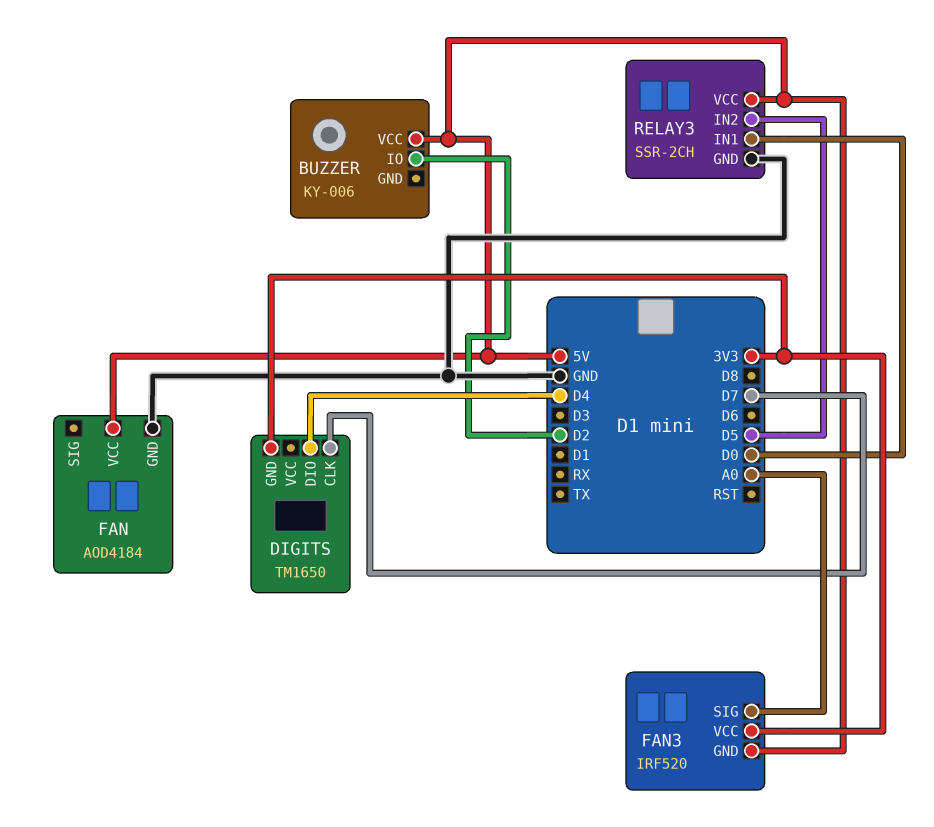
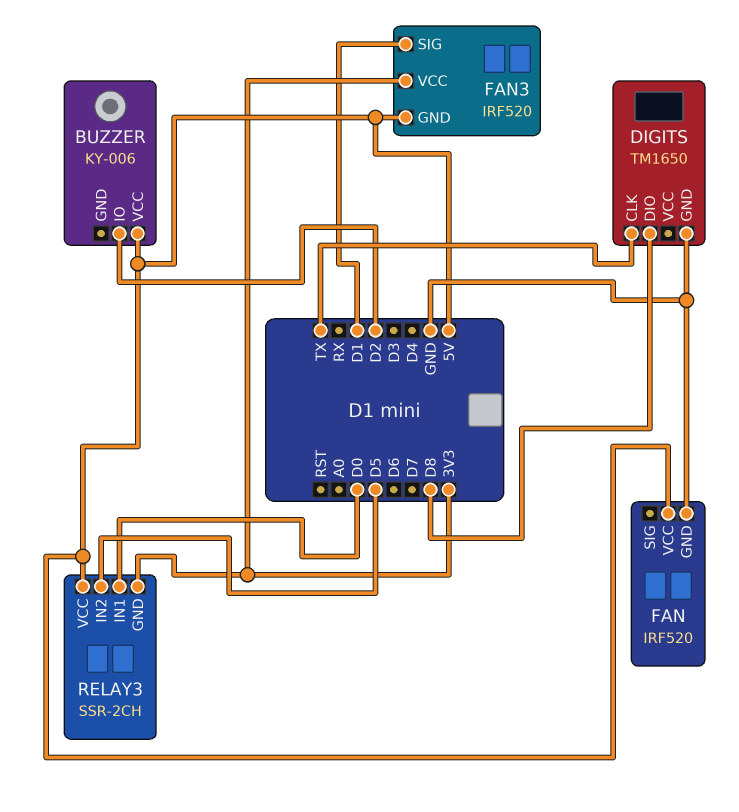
DIGITS pin CLK: D7 -> TX
DIGITS pin DIO: D4 -> D8
DIGITS pin GND: 3V3 -> GND
FAN: AOD4184 -> IRF520
FAN3 pin SIG: A0 -> D1
RELAY3 pin GND: GND -> 3V3

